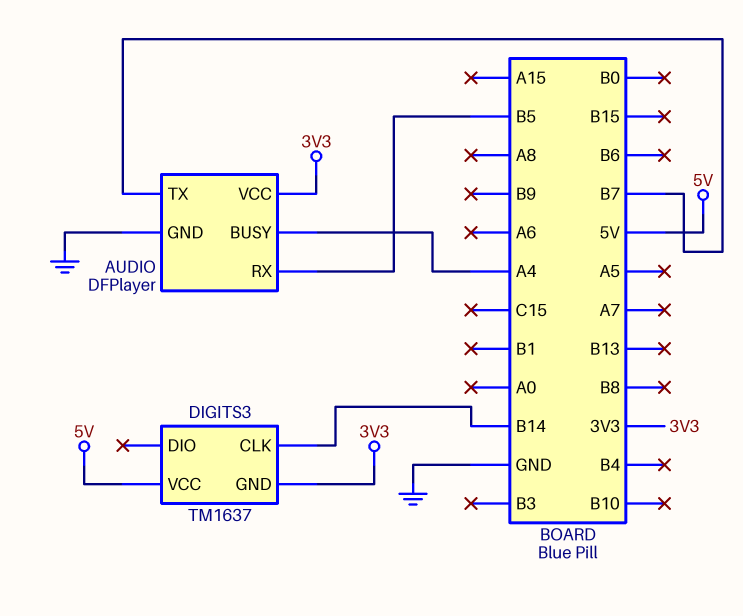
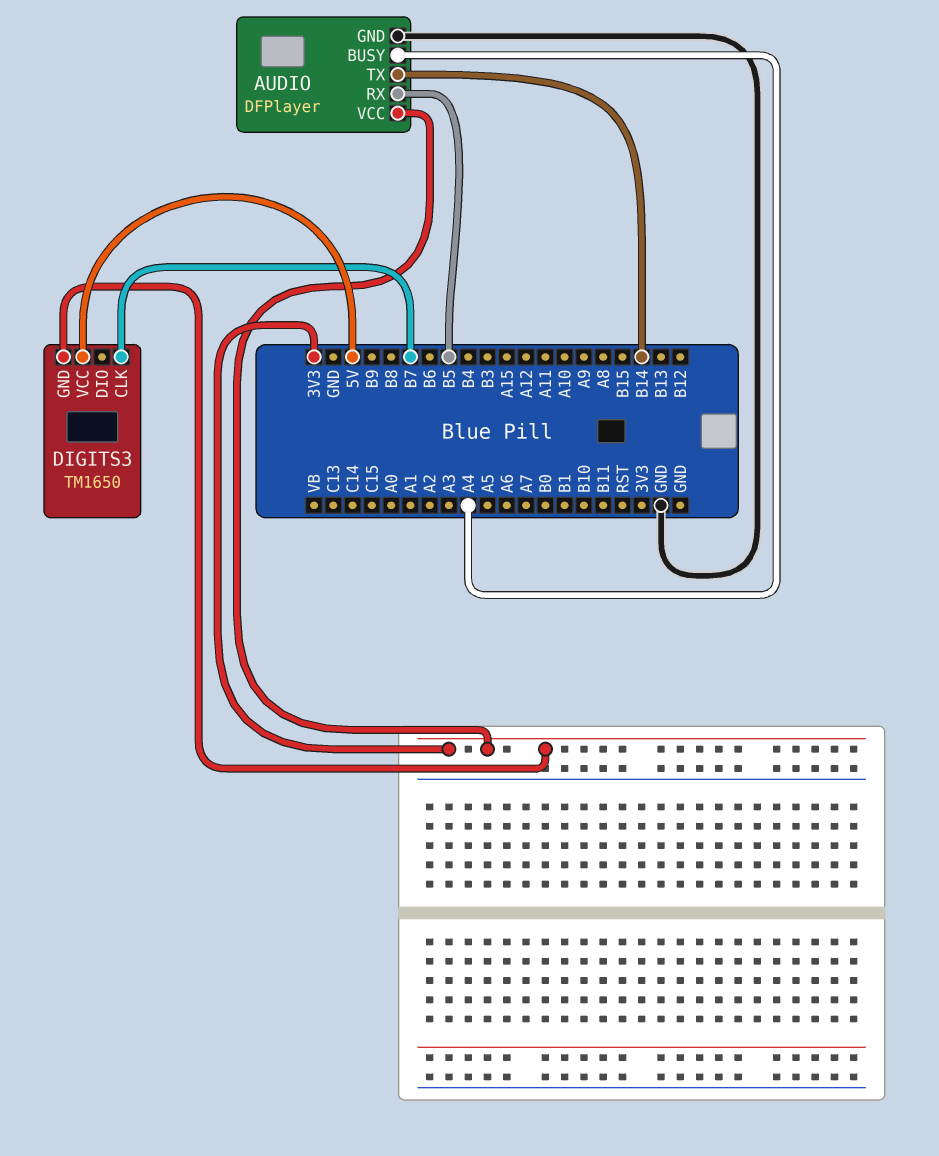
AUDIO pin TX: B7 -> B14
DIGITS3: TM1637 -> TM1650
DIGITS3 pin CLK: B14 -> B7

